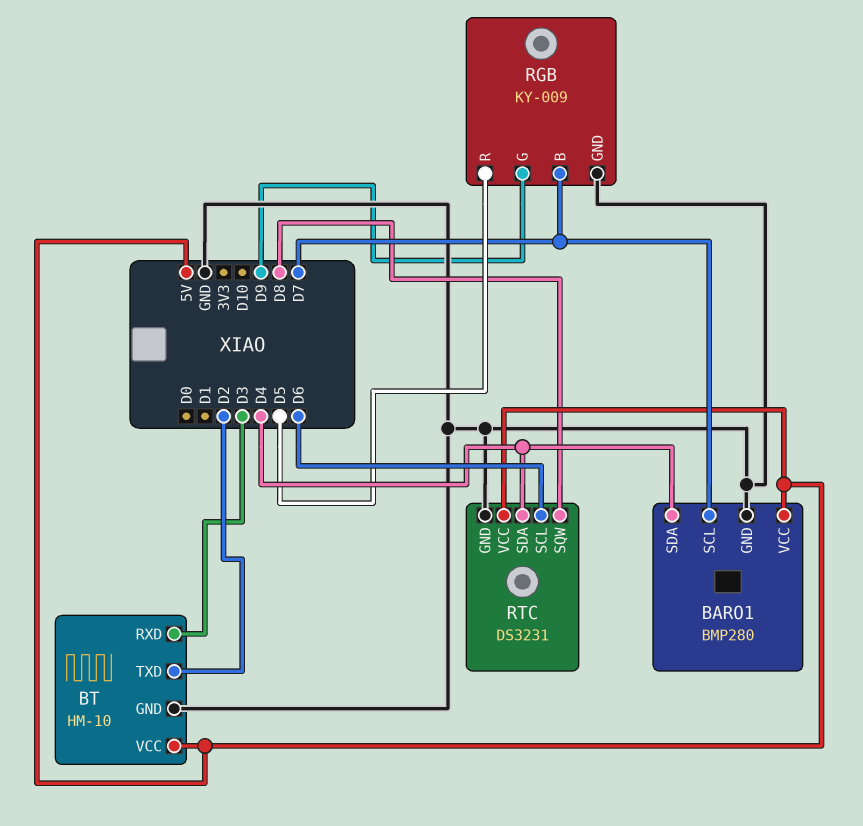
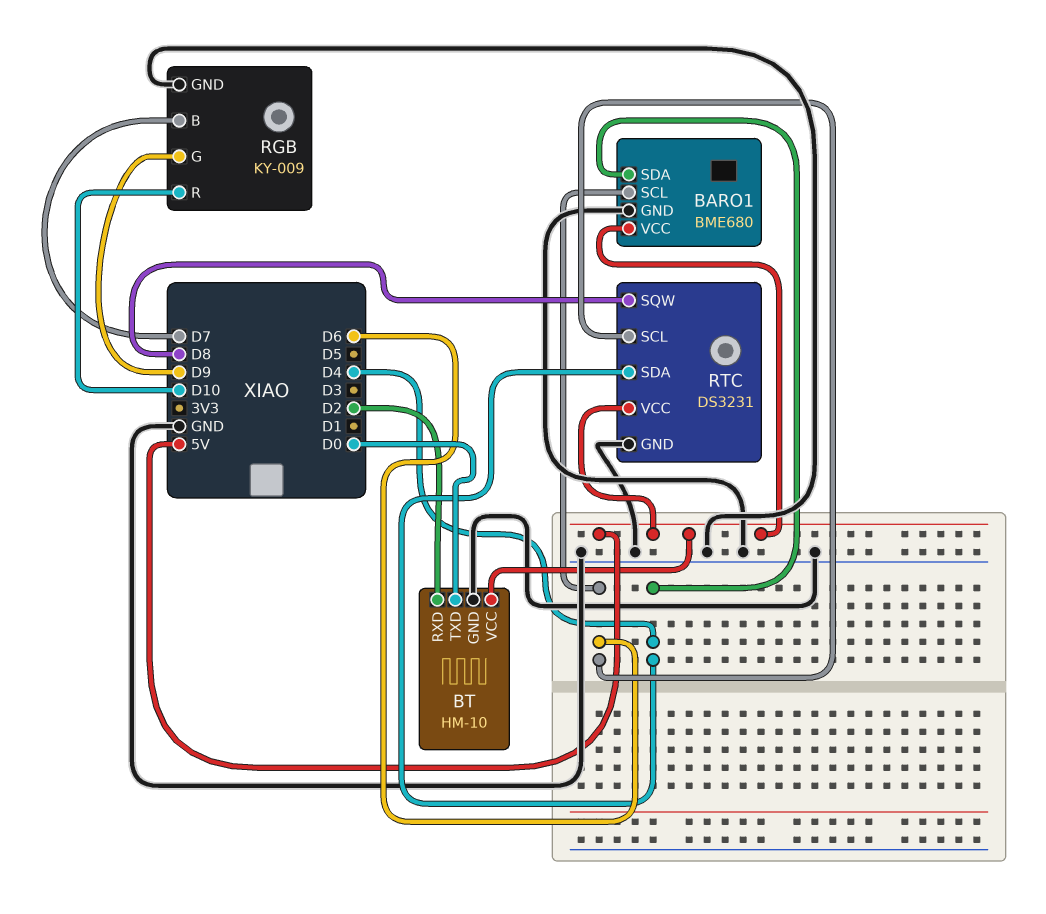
BARO1: BMP280 -> BME680
BARO1 pin SCL: D7 -> D6
BT pin RXD: D3 -> D2
BT pin TXD: D2 -> D0
RGB pin R: D5 -> D10

